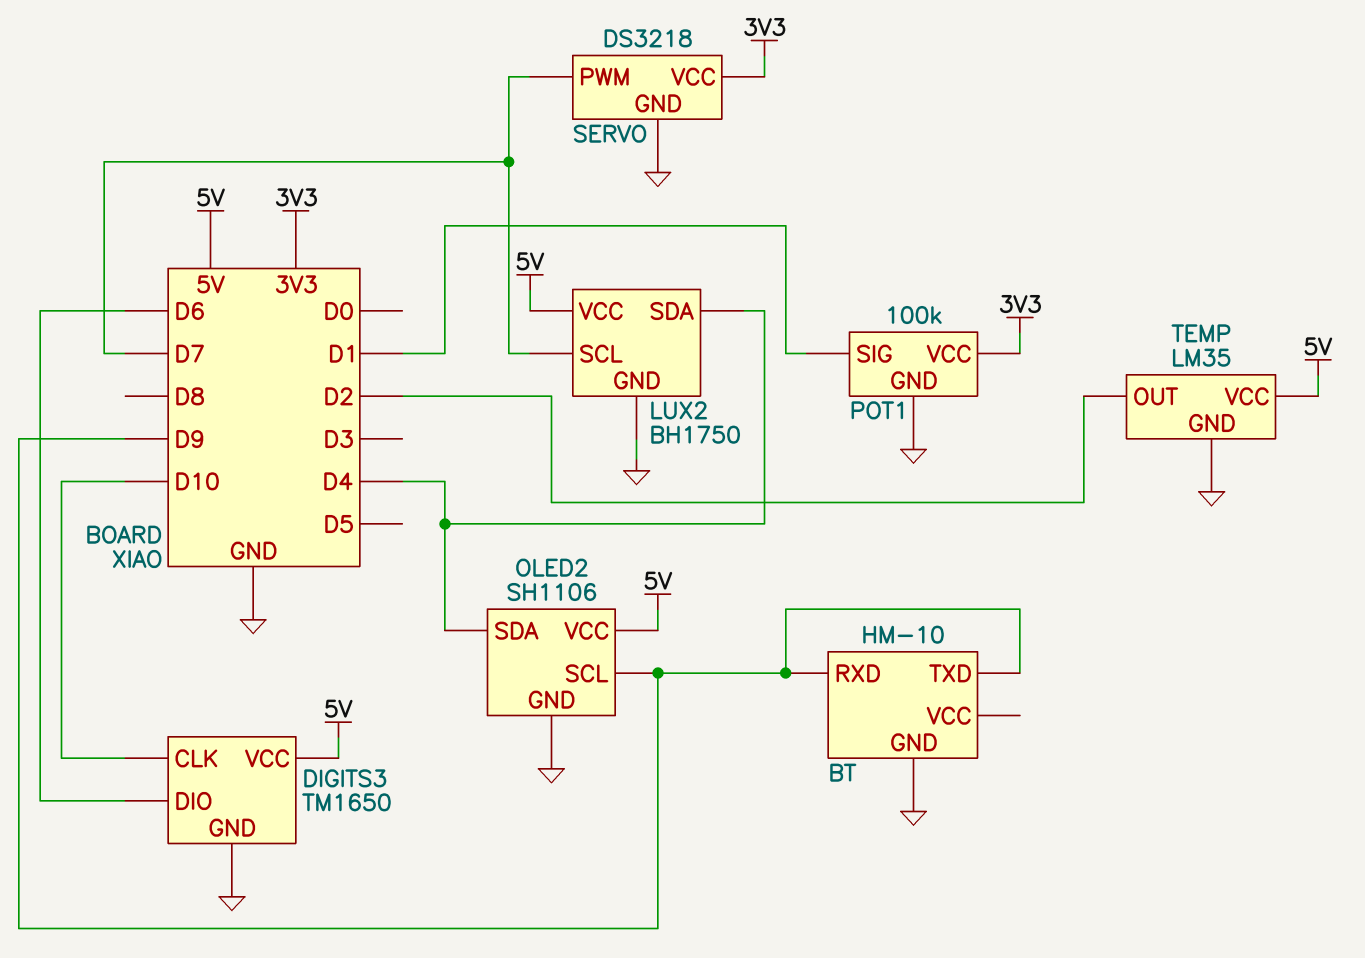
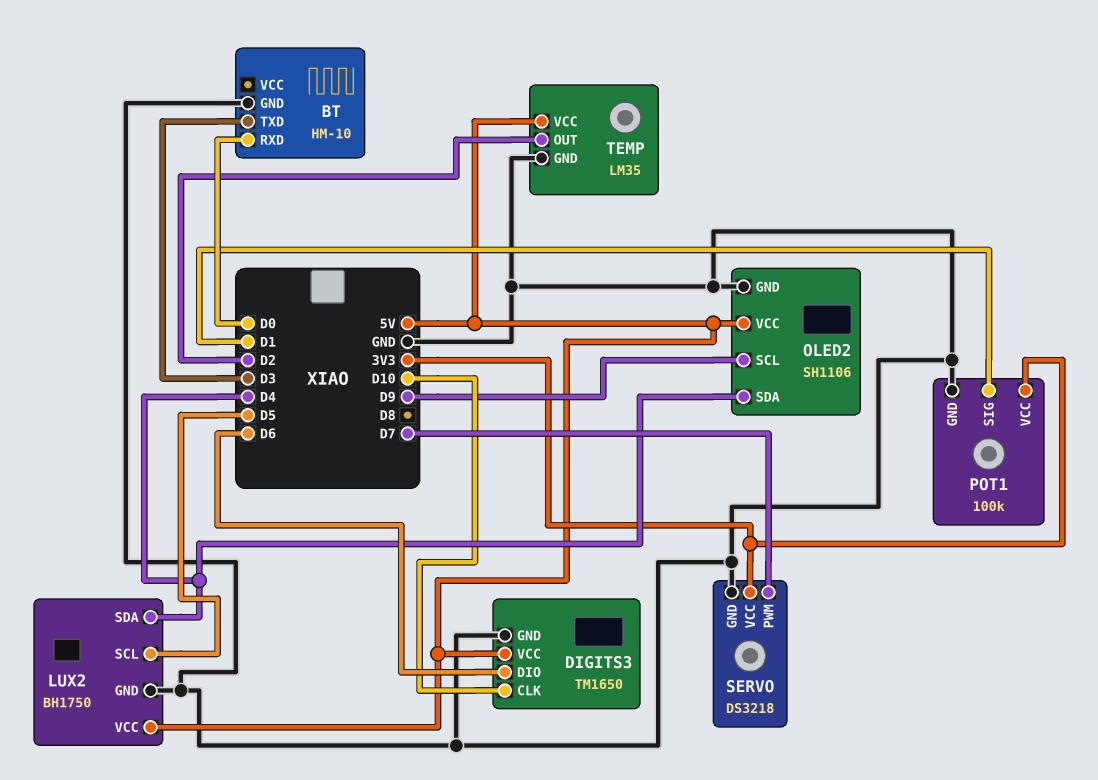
BT pin RXD: D9 -> D0
BT pin TXD: D9 -> D3
LUX2 pin SCL: D7 -> D5

